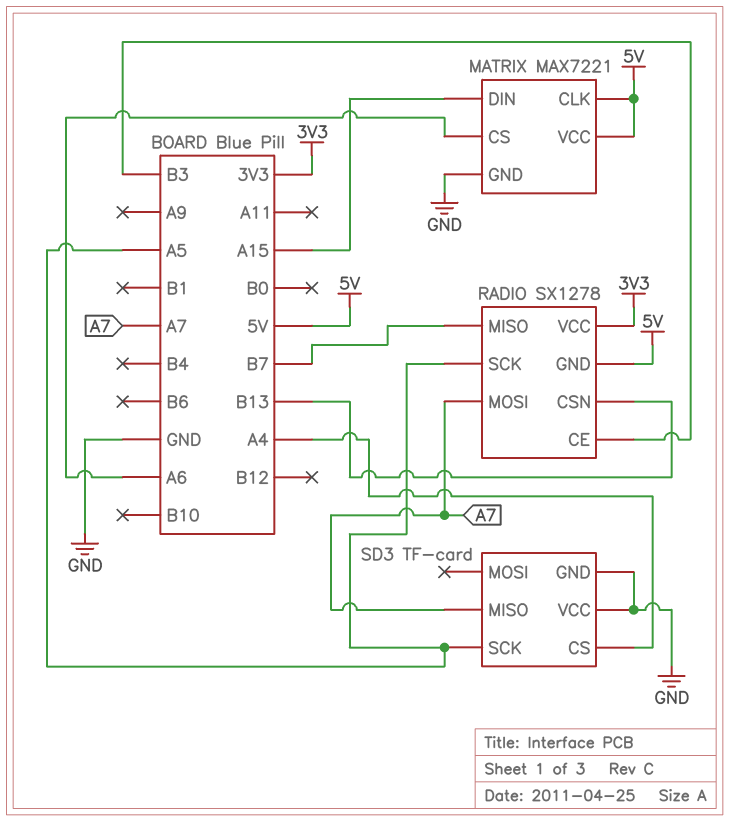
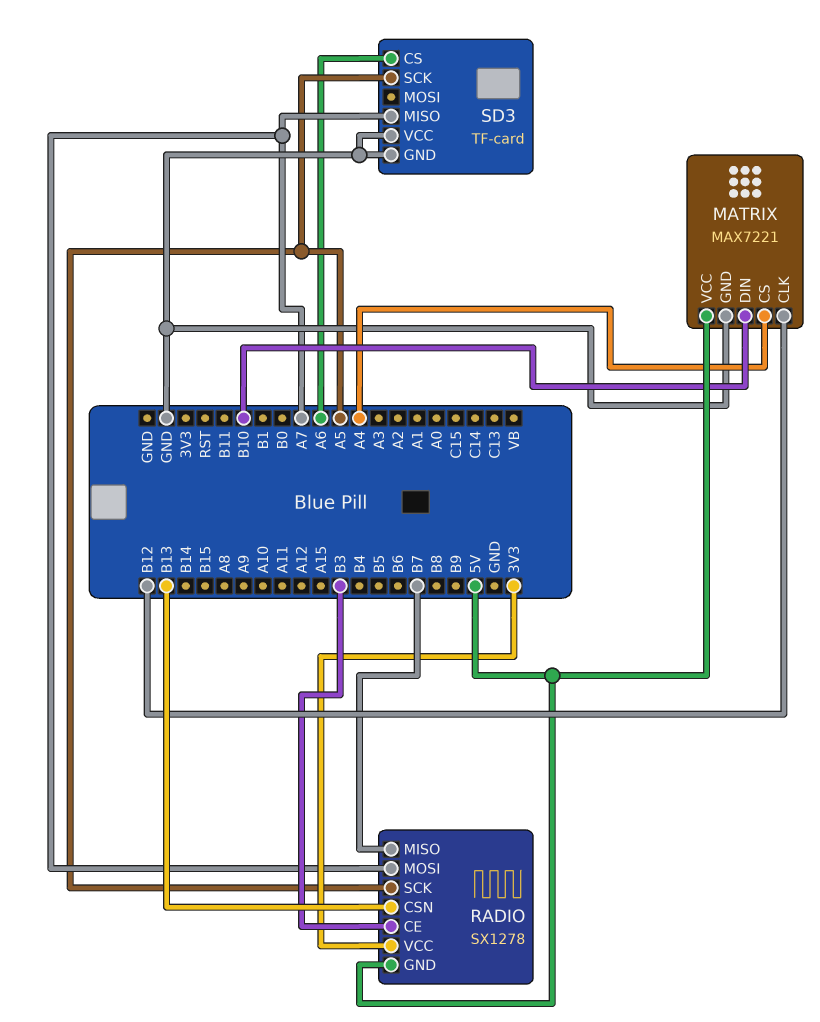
MATRIX pin CLK: 5V -> B12
MATRIX pin CS: A6 -> A4
MATRIX pin DIN: A15 -> B10
SD3 pin CS: A4 -> A6

